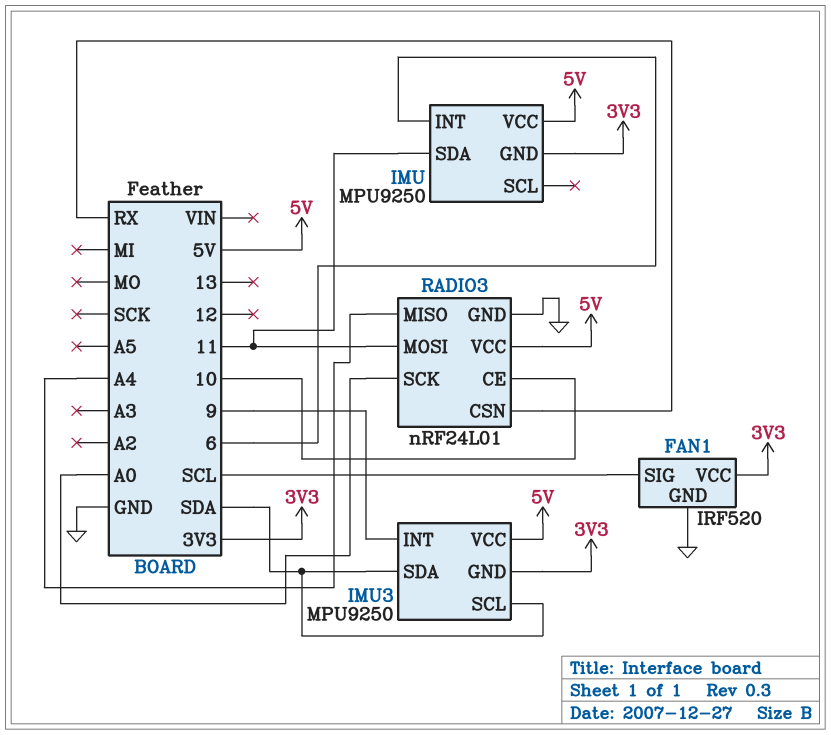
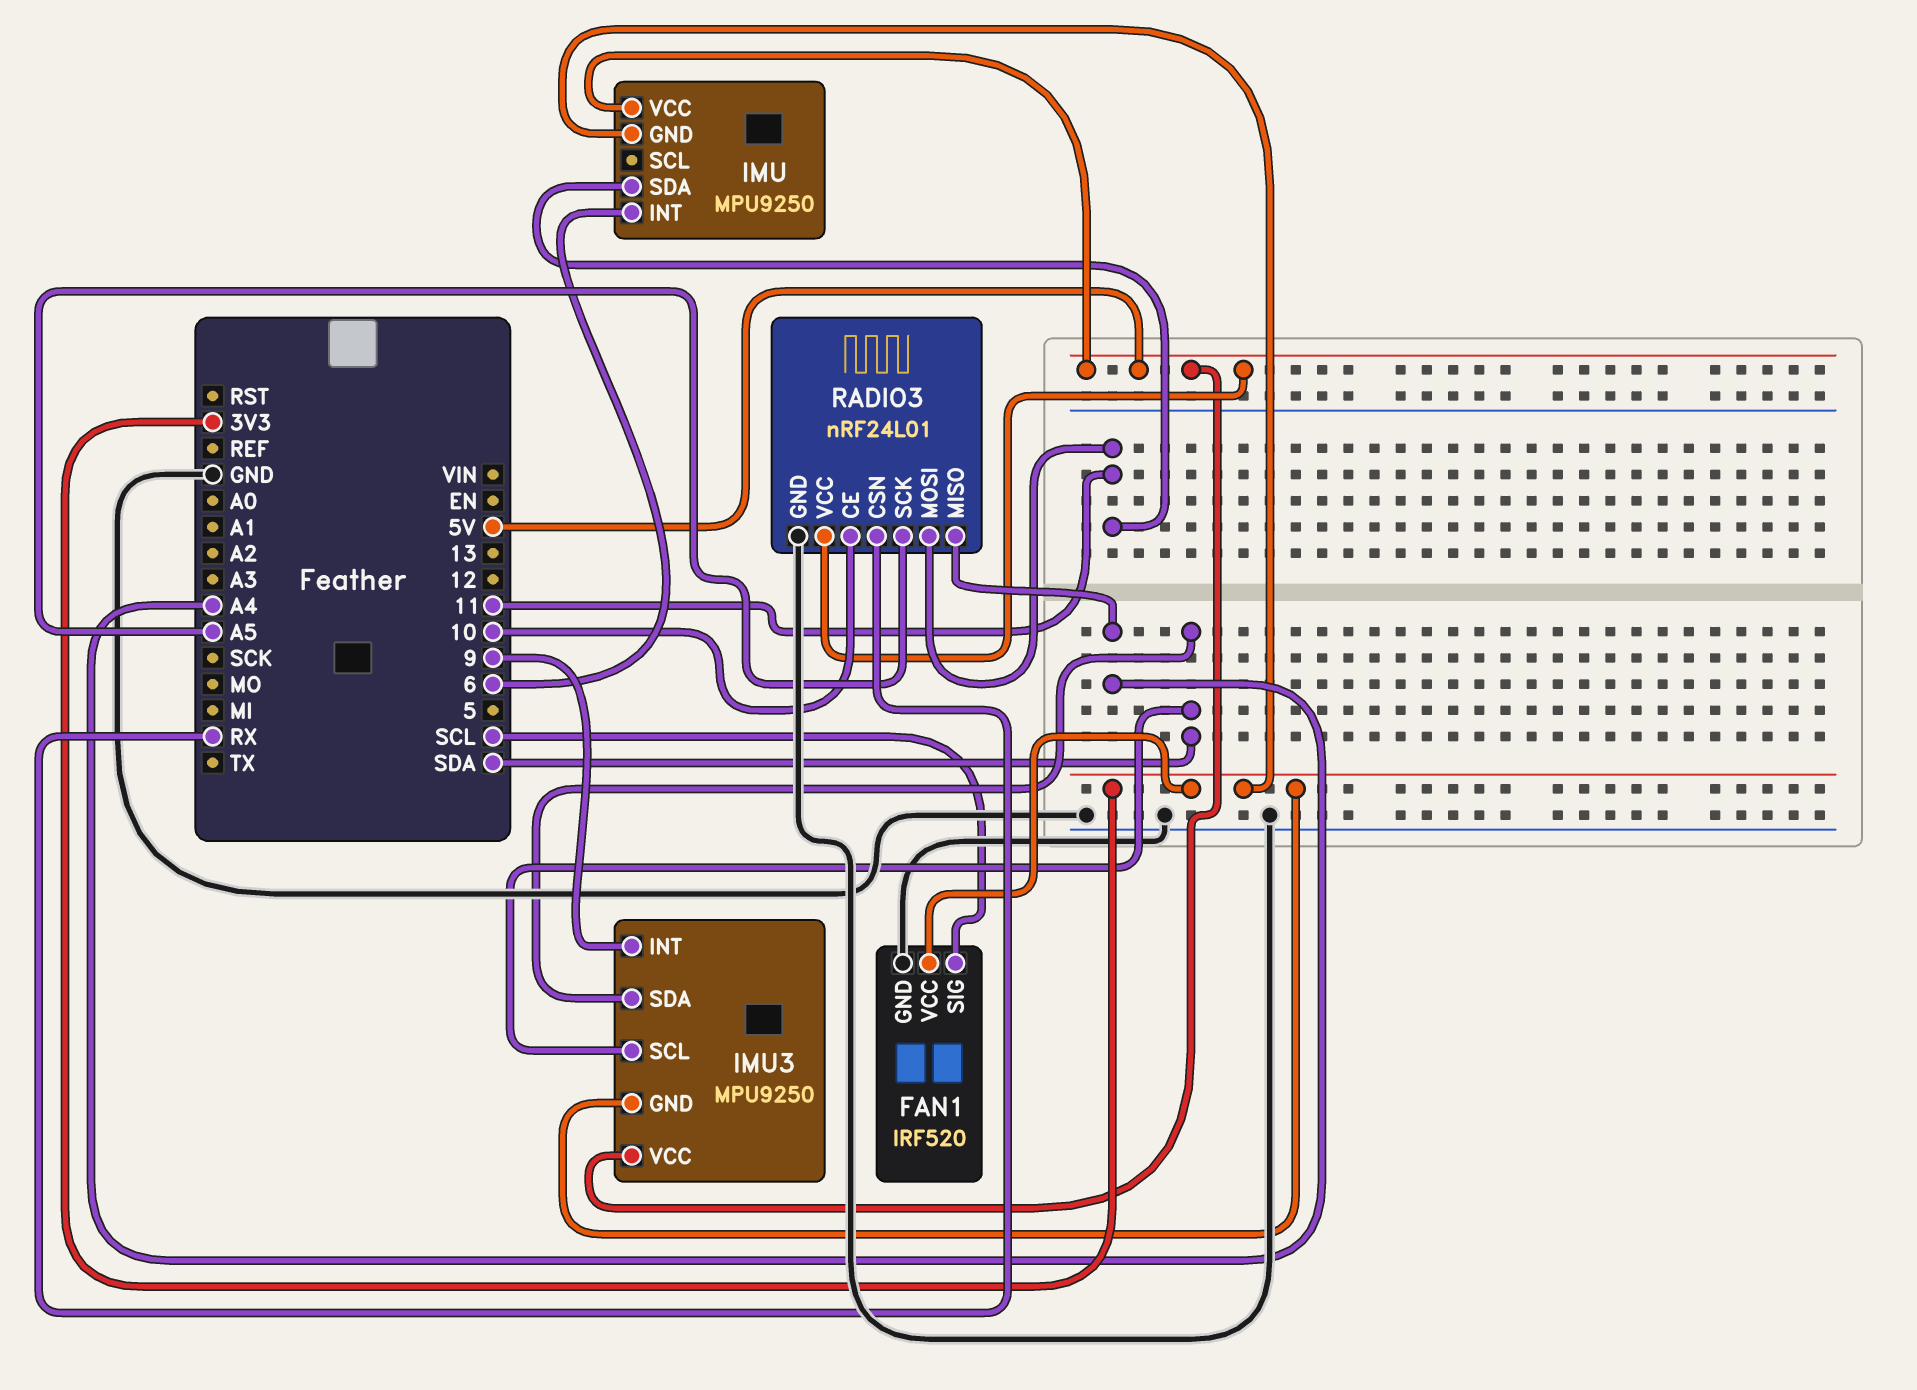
RADIO3 pin SCK: A0 -> A5

